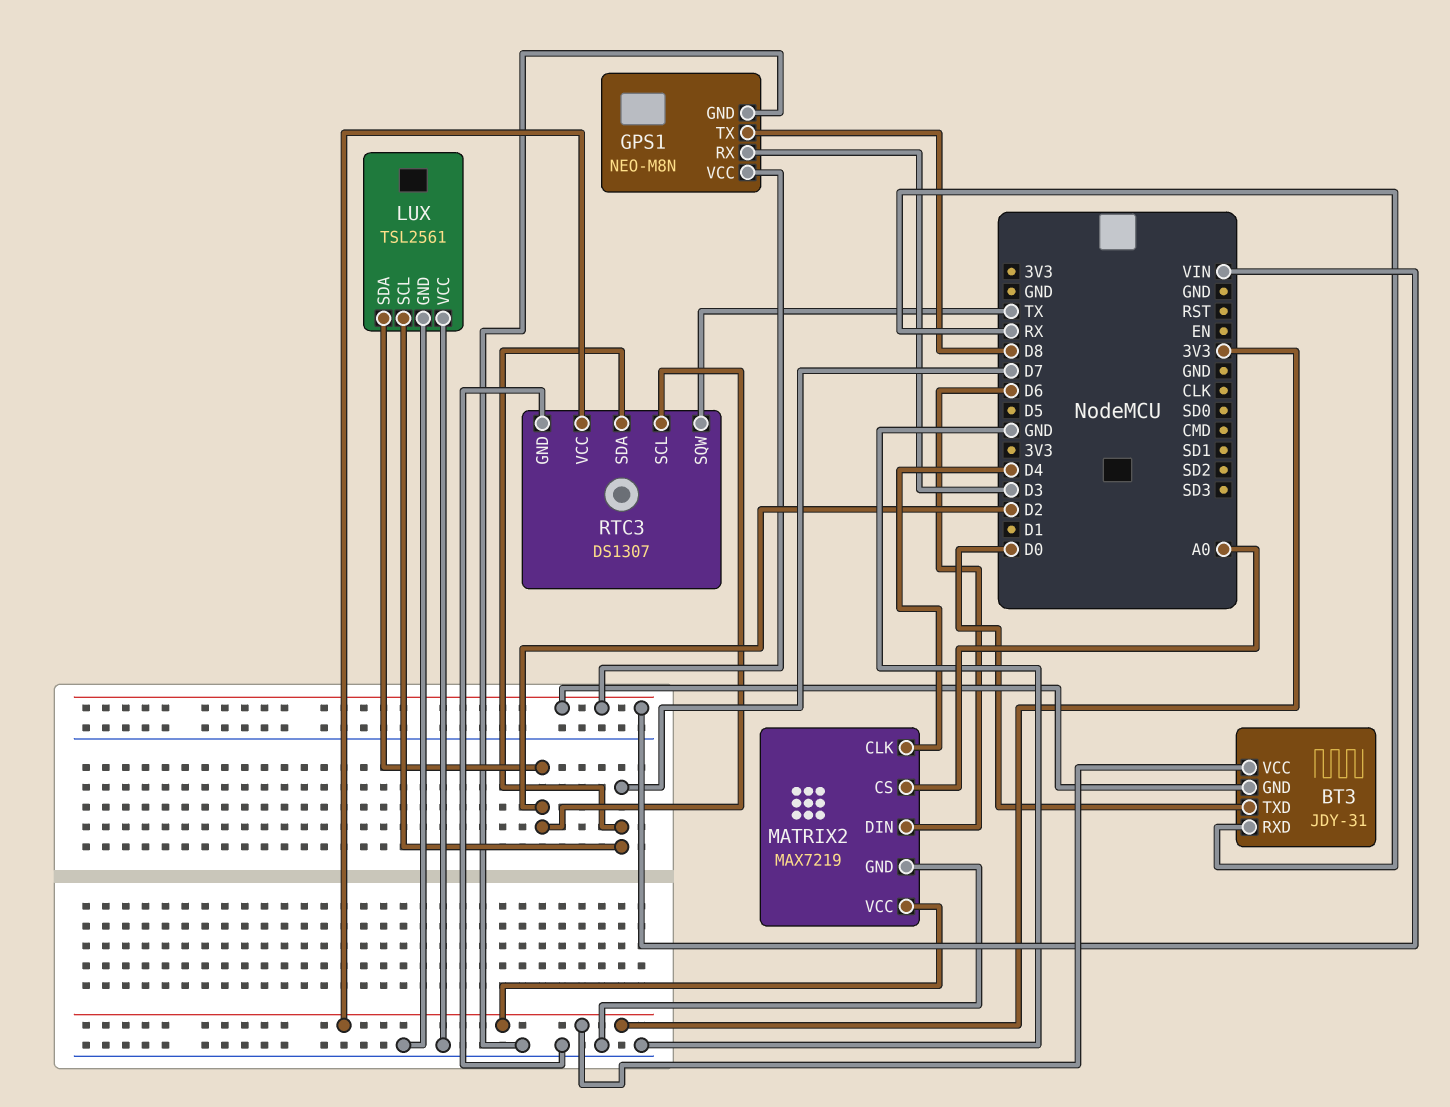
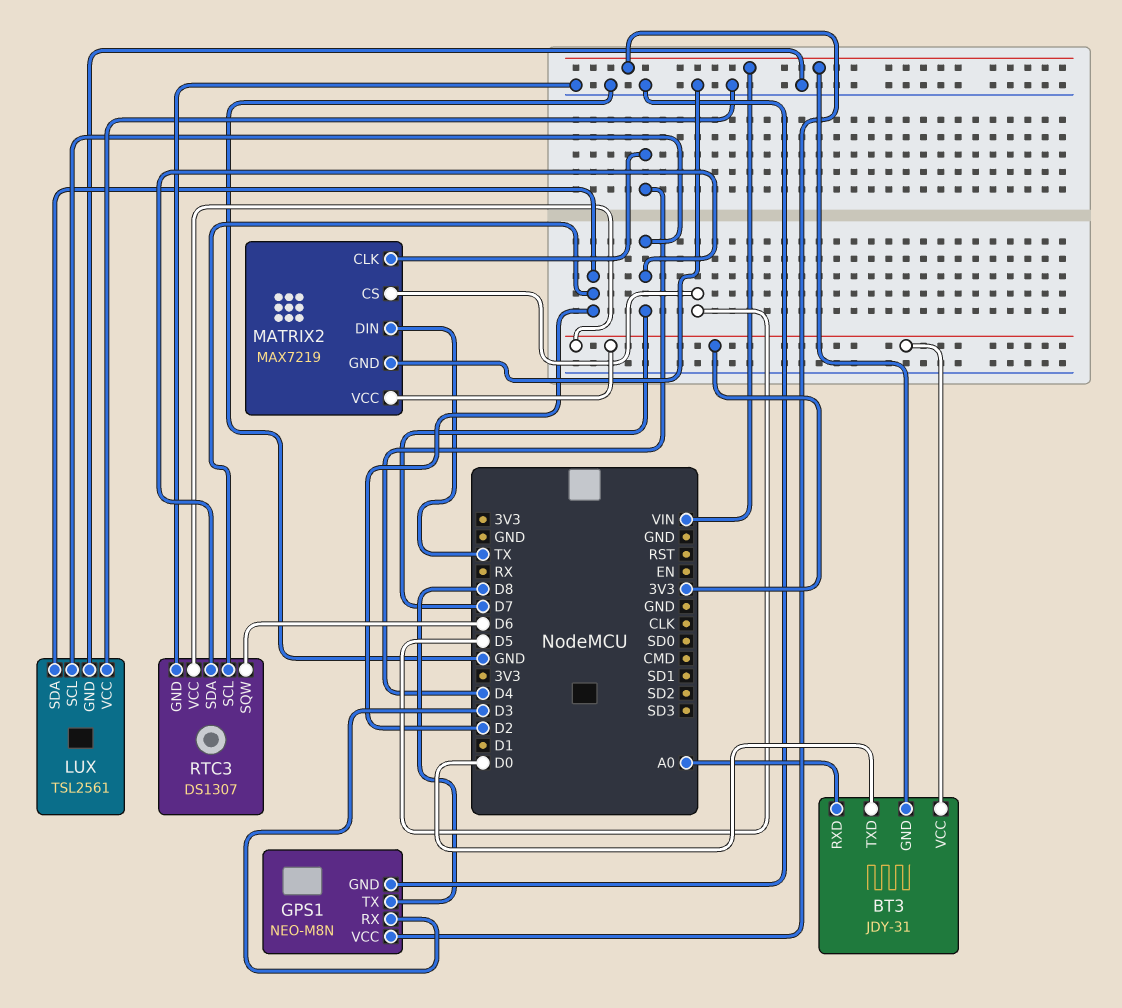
BT3 pin RXD: RX -> A0
MATRIX2 pin CS: A0 -> D5
MATRIX2 pin DIN: D6 -> TX
RTC3 pin SQW: TX -> D6

